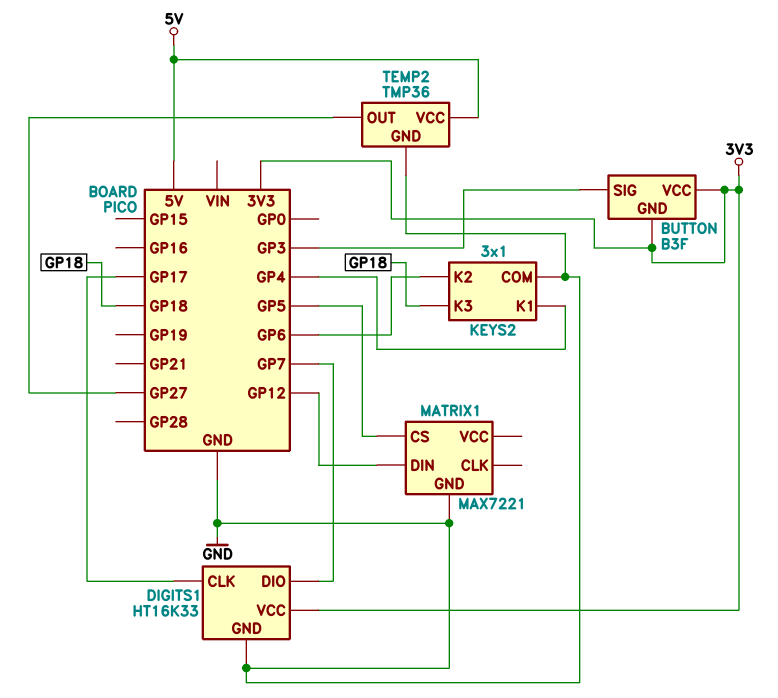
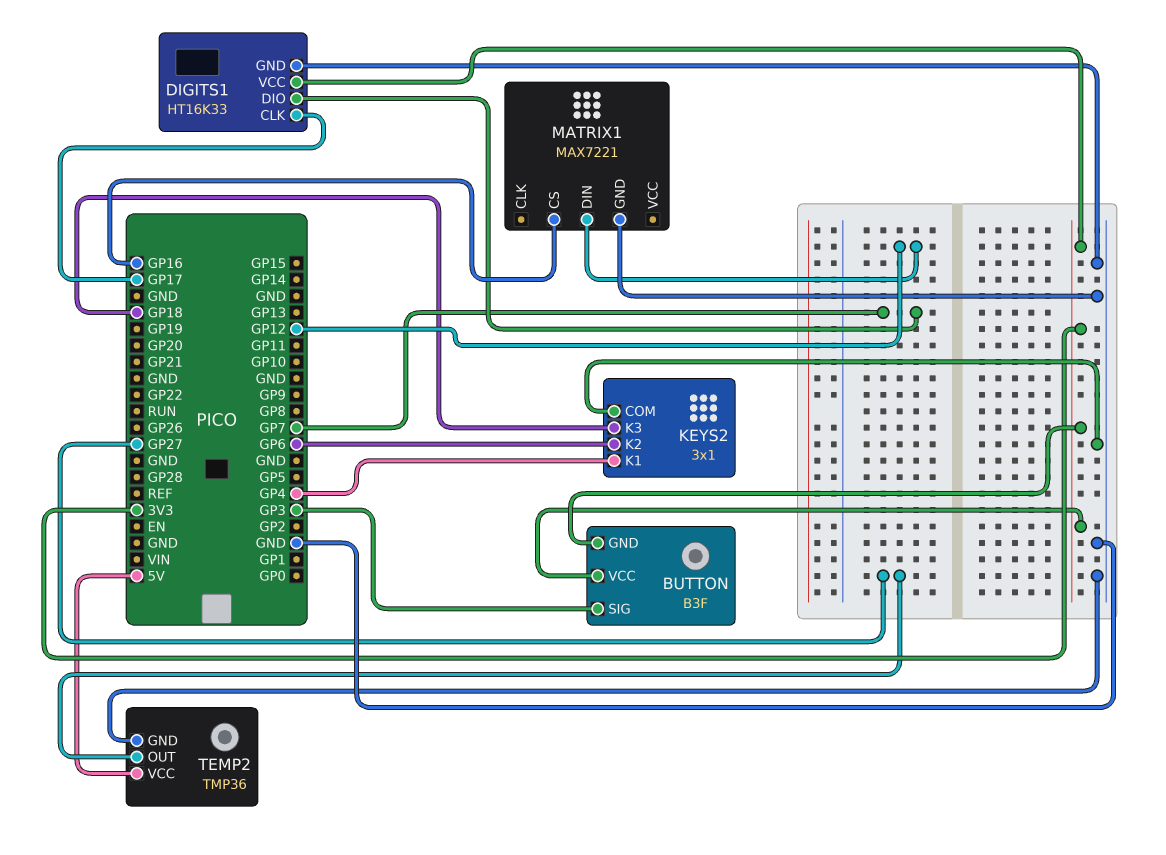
MATRIX1 pin CS: GP5 -> GP16

